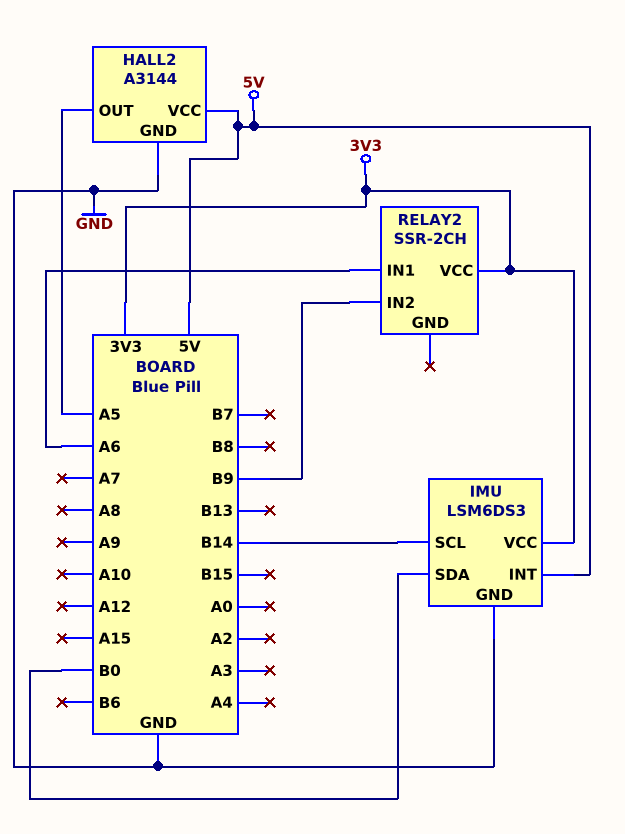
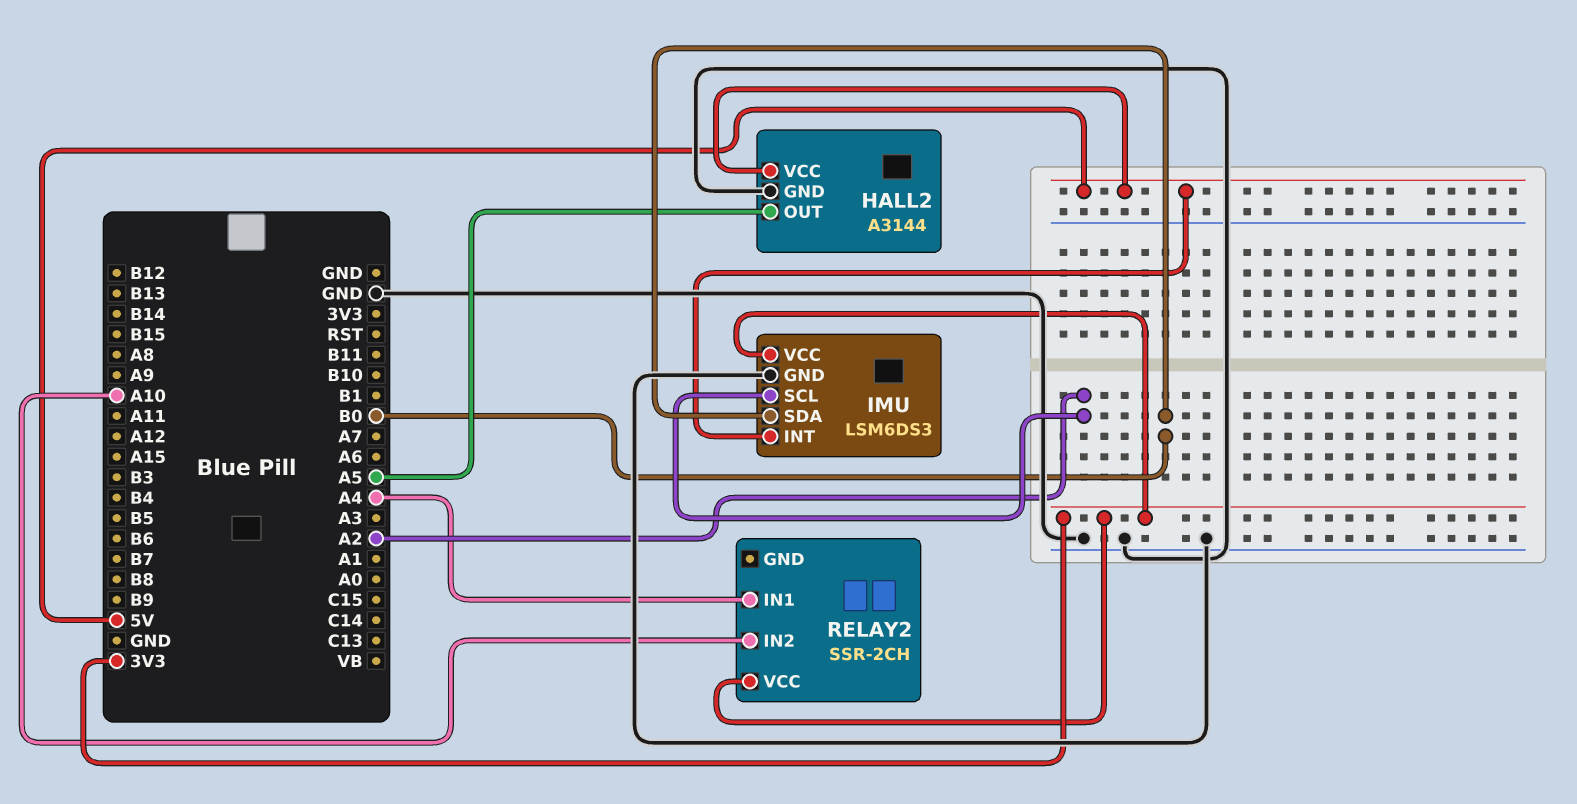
IMU pin SCL: B14 -> A2
RELAY2 pin IN1: A6 -> A4
RELAY2 pin IN2: B9 -> A10

